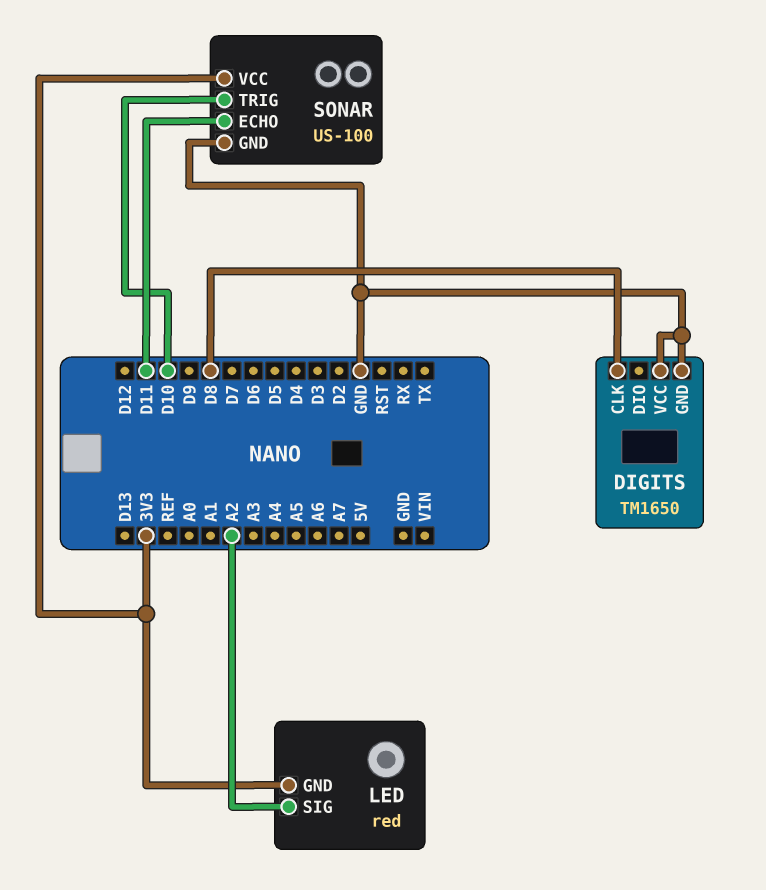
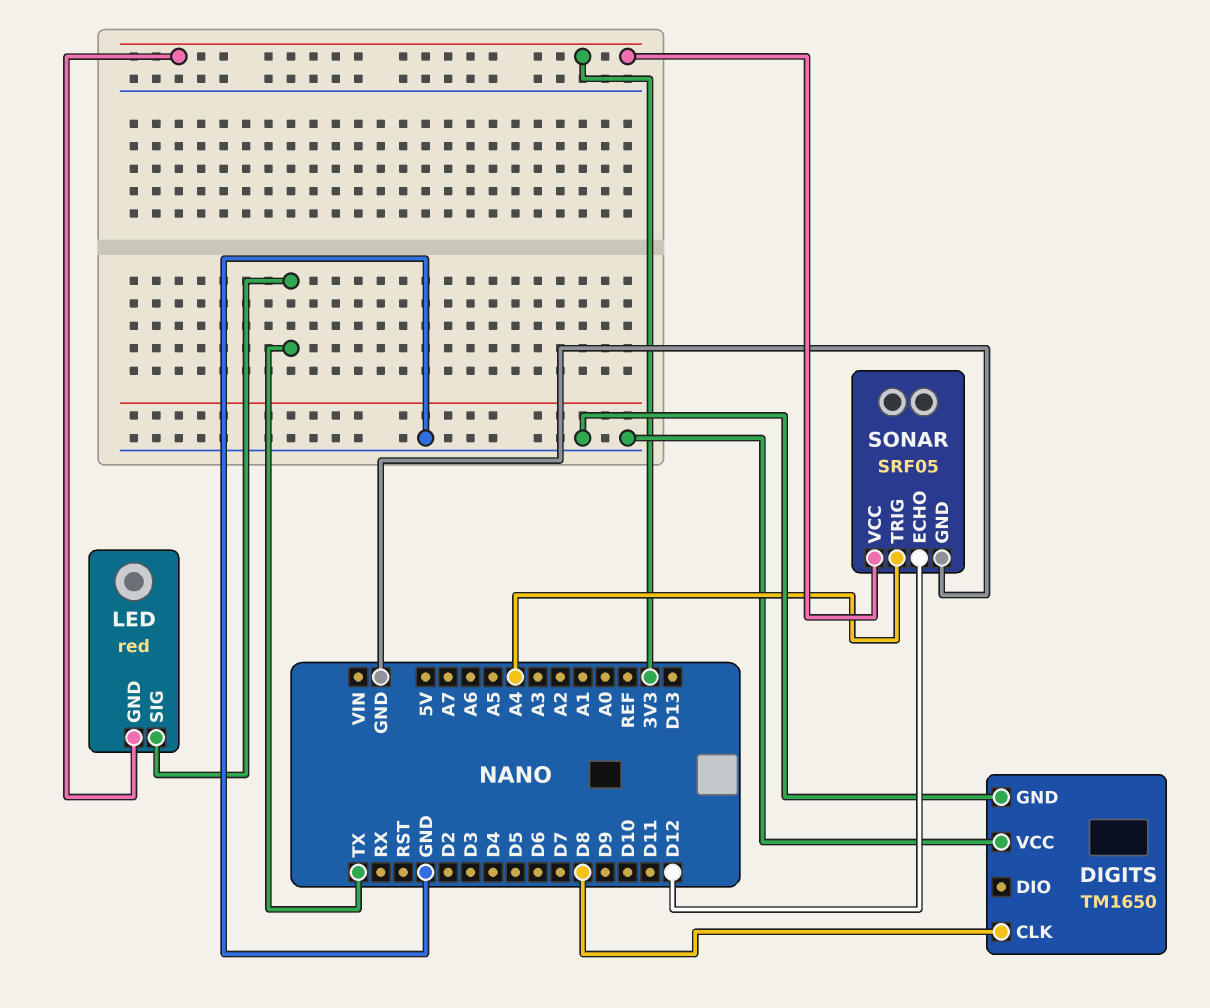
LED pin SIG: A2 -> TX
SONAR: US-100 -> SRF05
SONAR pin ECHO: D11 -> D12
SONAR pin TRIG: D10 -> A4

